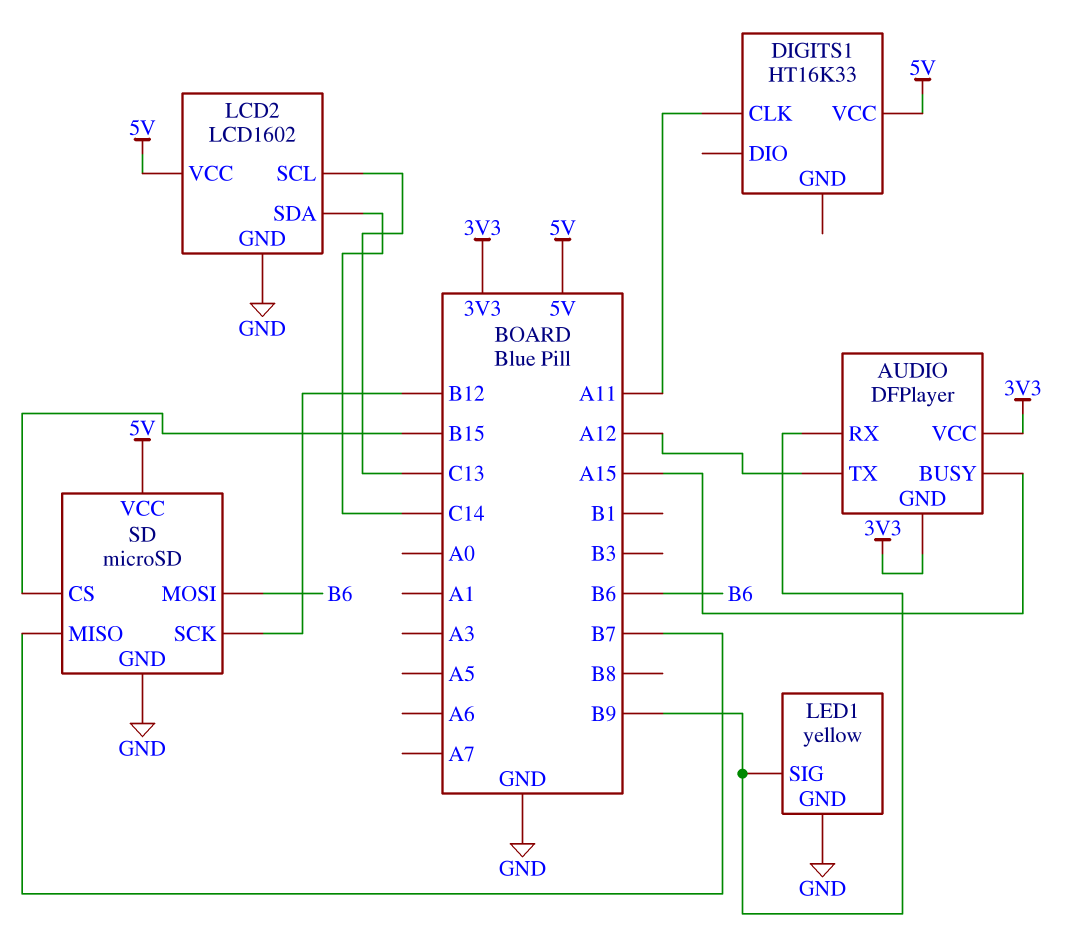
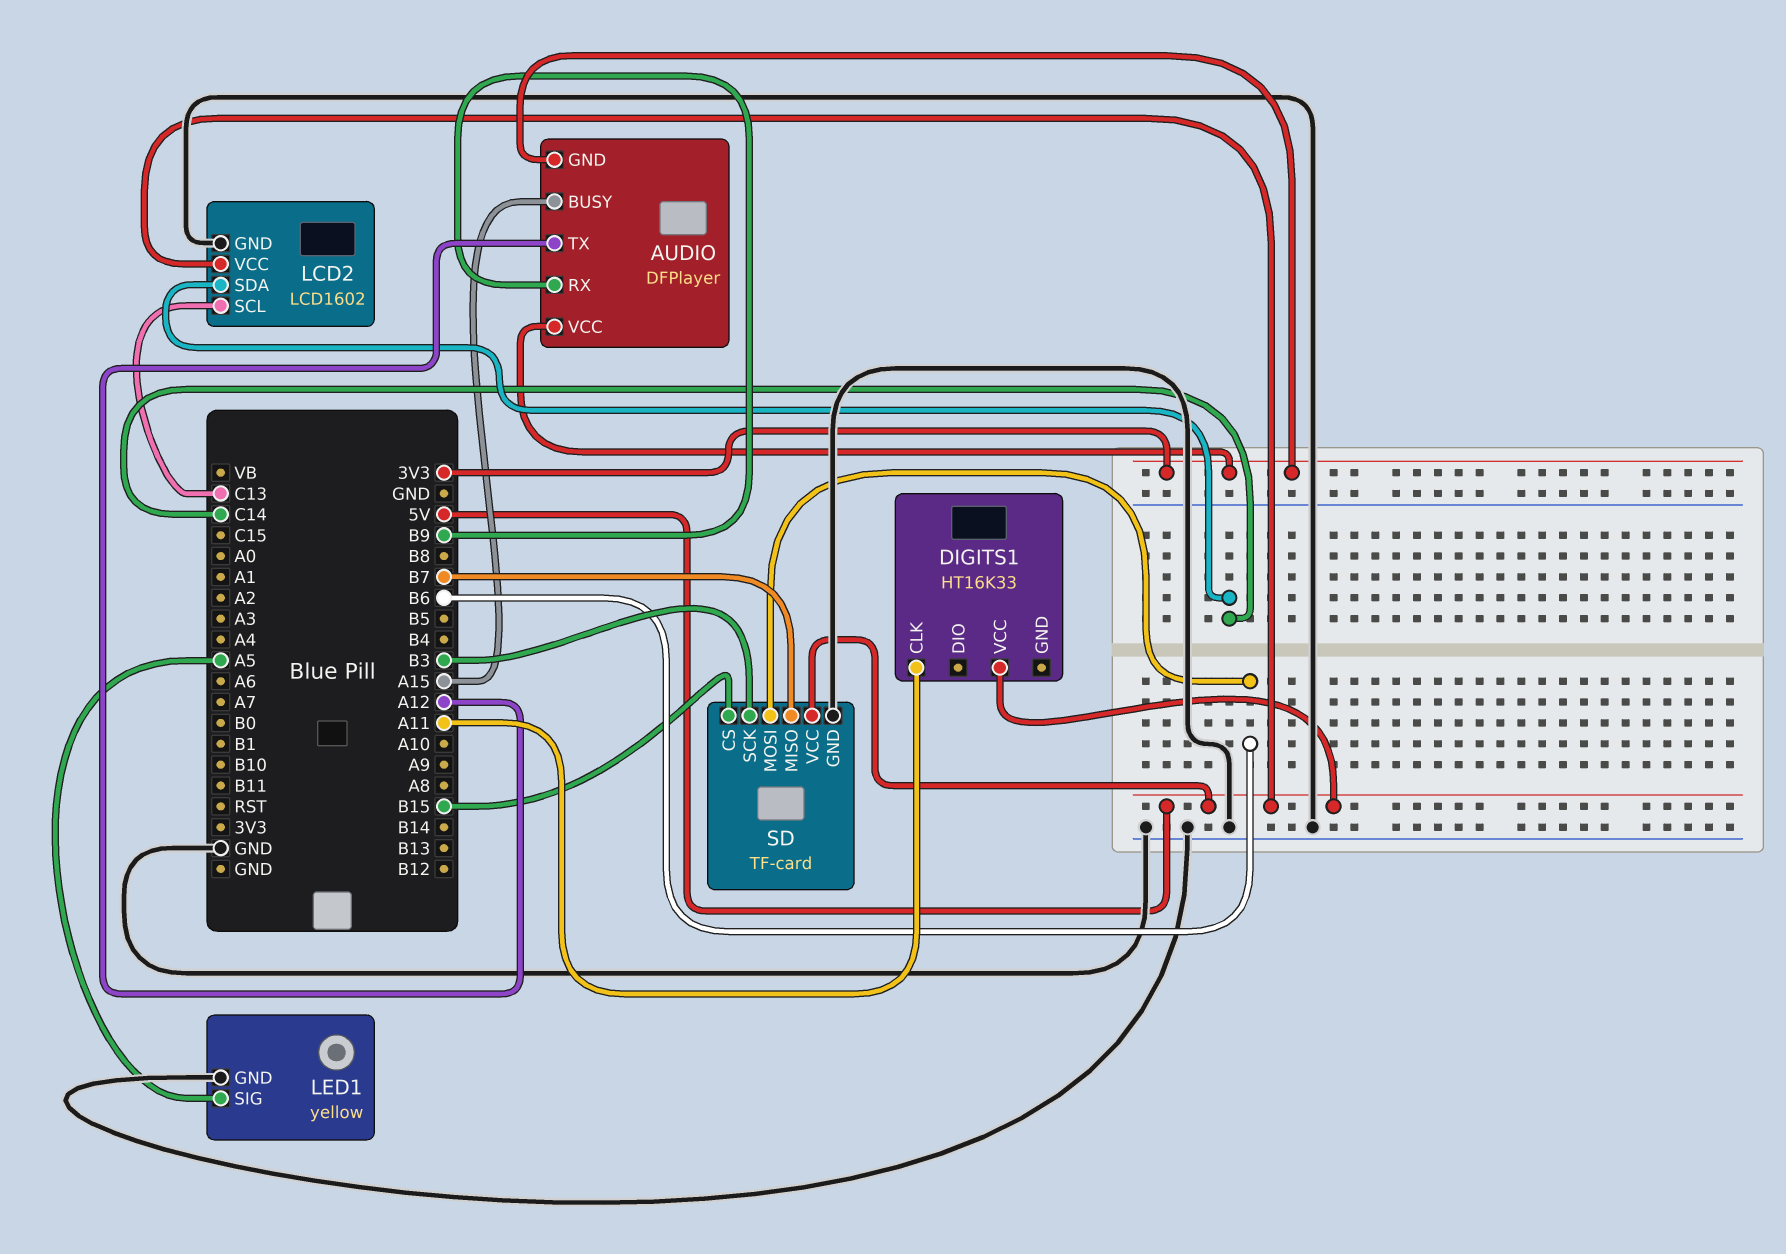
LED1 pin SIG: B9 -> A5
SD: microSD -> TF-card
SD pin SCK: B12 -> B3

